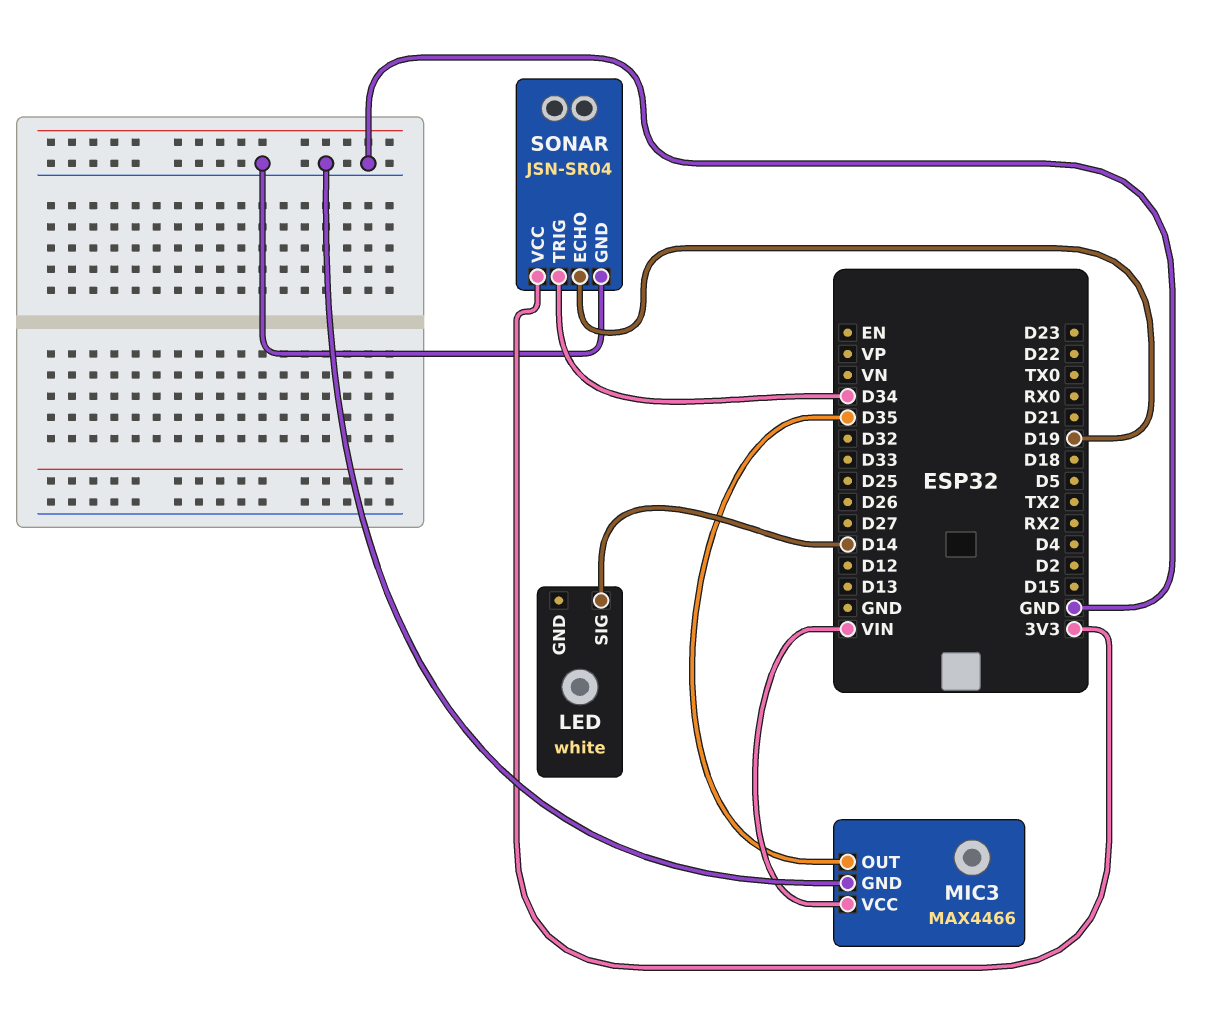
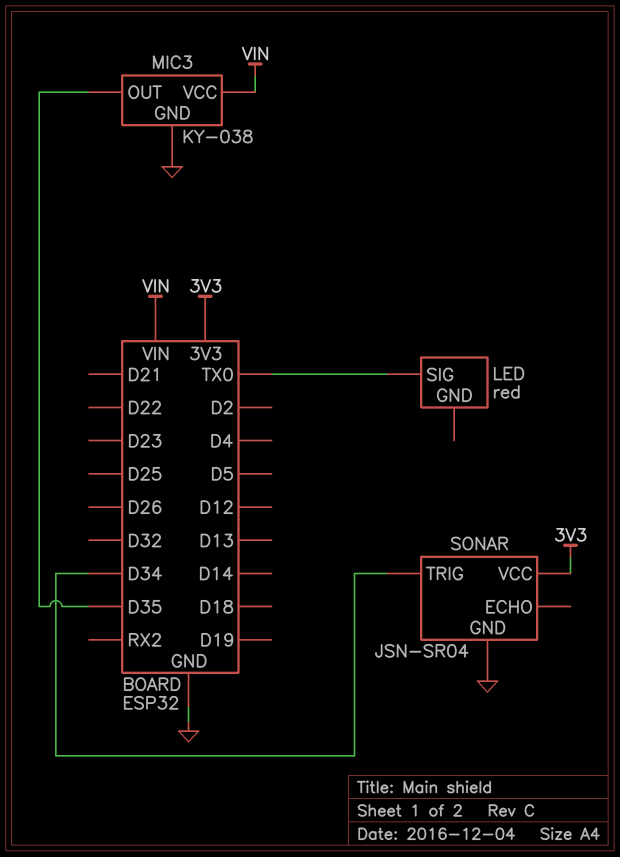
LED: white -> red
LED pin SIG: D14 -> TX0
MIC3: MAX4466 -> KY-038
SONAR pin ECHO: D19 -> none

